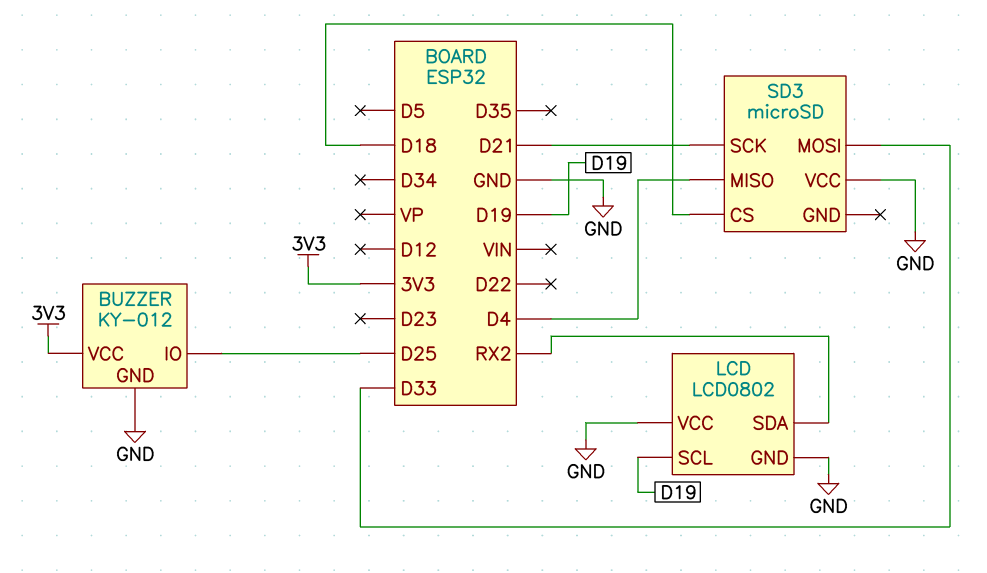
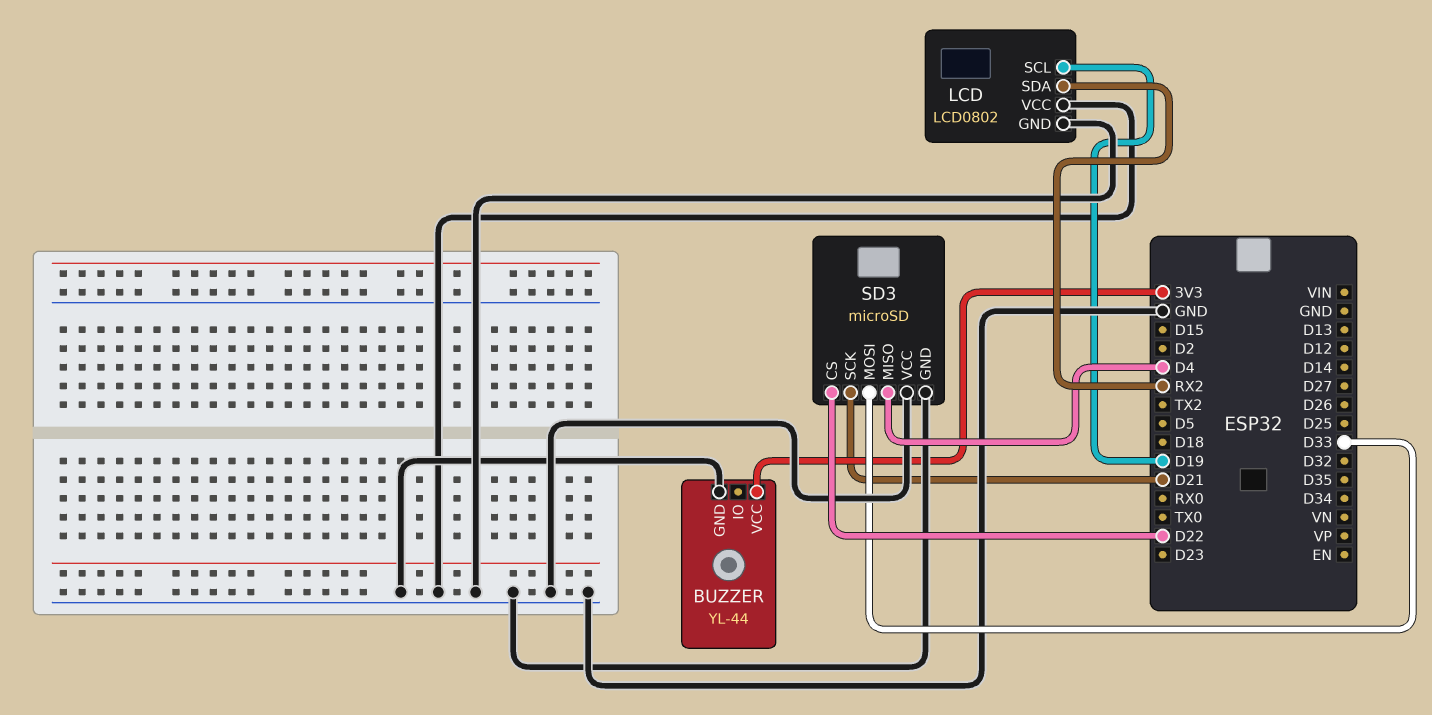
BUZZER: KY-012 -> YL-44
BUZZER pin IO: D25 -> none
SD3 pin CS: D18 -> D22
SD3 pin GND: none -> GND

